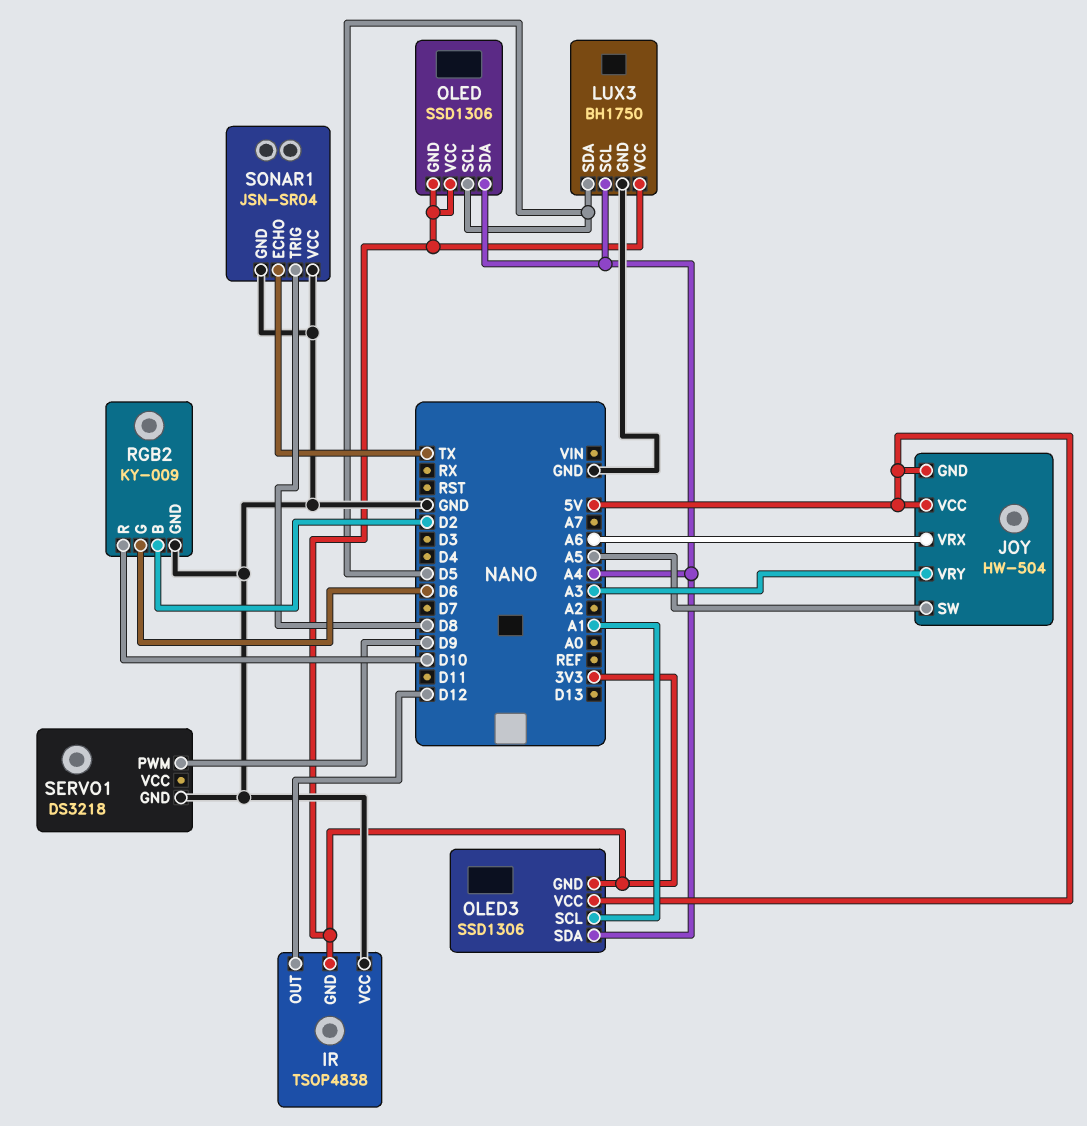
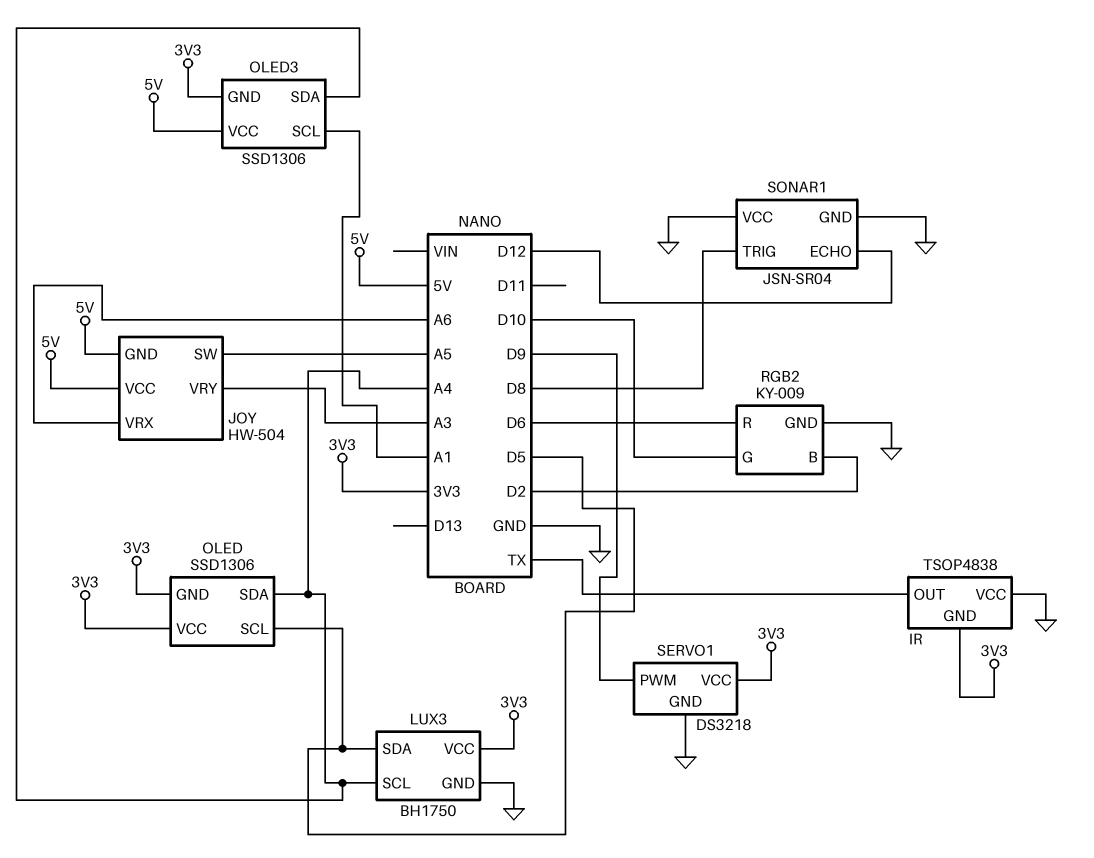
IR pin OUT: D12 -> TX
RGB2 pin G: D6 -> D10
RGB2 pin R: D10 -> D6
SERVO1 pin VCC: none -> 3V3
SONAR1 pin ECHO: TX -> D12

